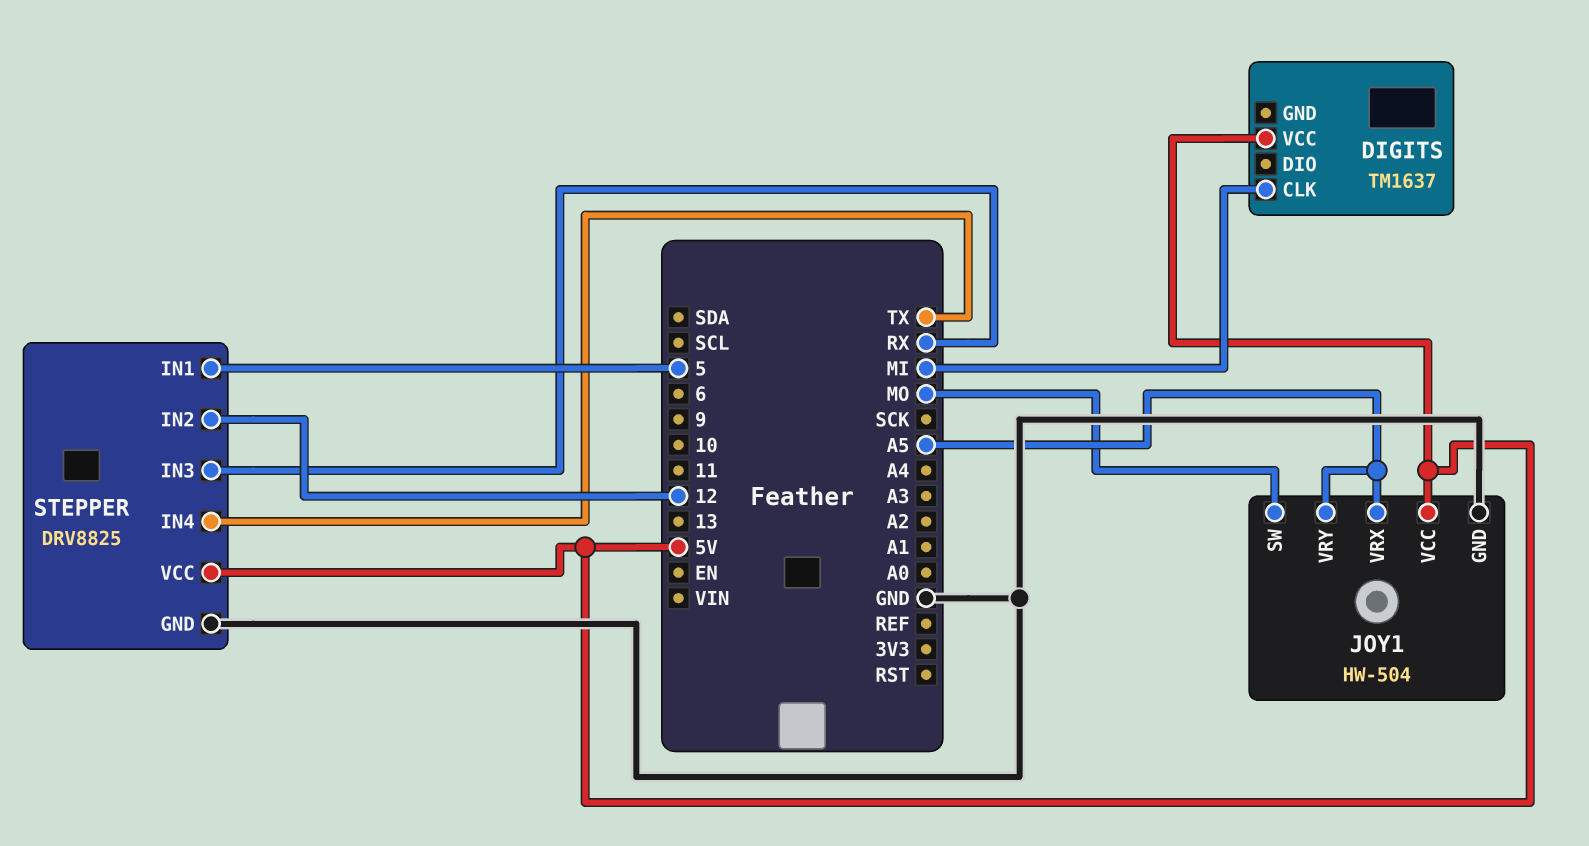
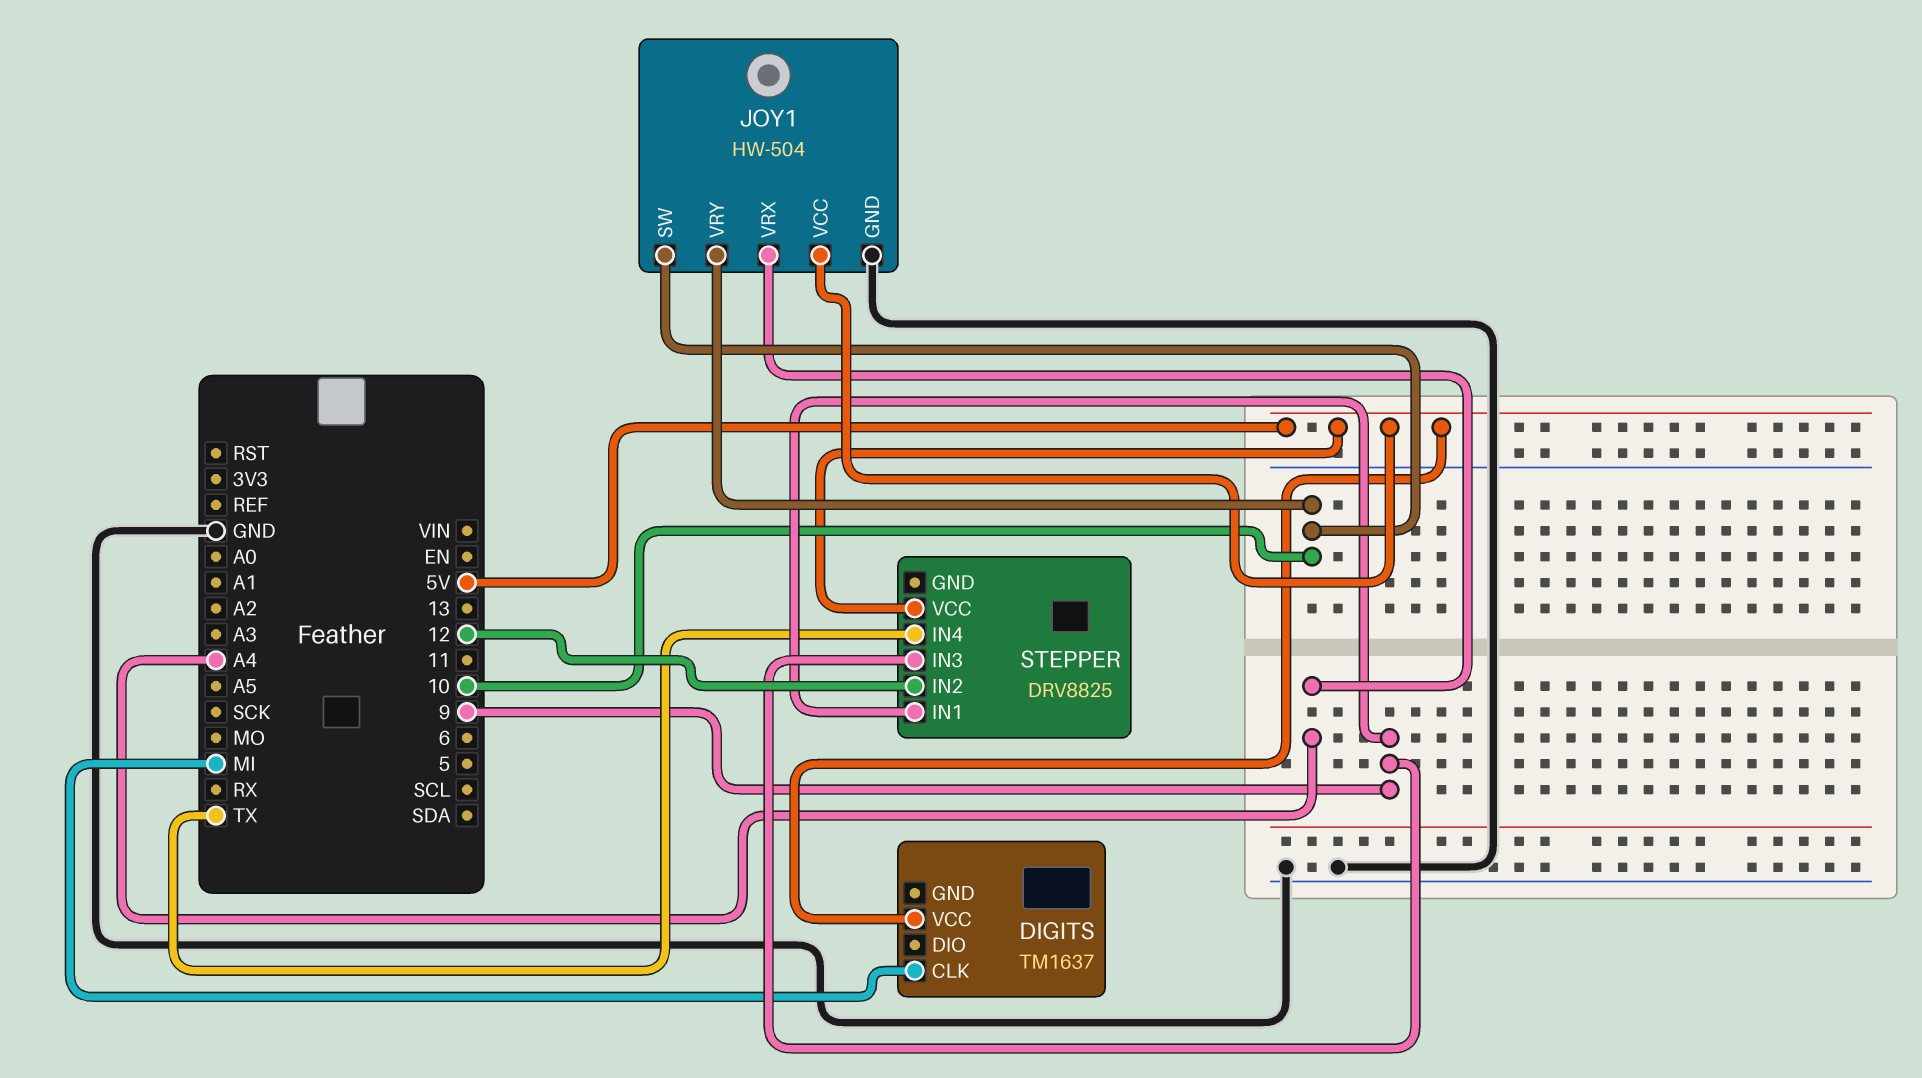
JOY1 pin SW: MO -> 10
JOY1 pin VRX: A5 -> A4
JOY1 pin VRY: A5 -> 10
STEPPER pin GND: GND -> none
STEPPER pin IN1: 5 -> 9
STEPPER pin IN3: RX -> 9

